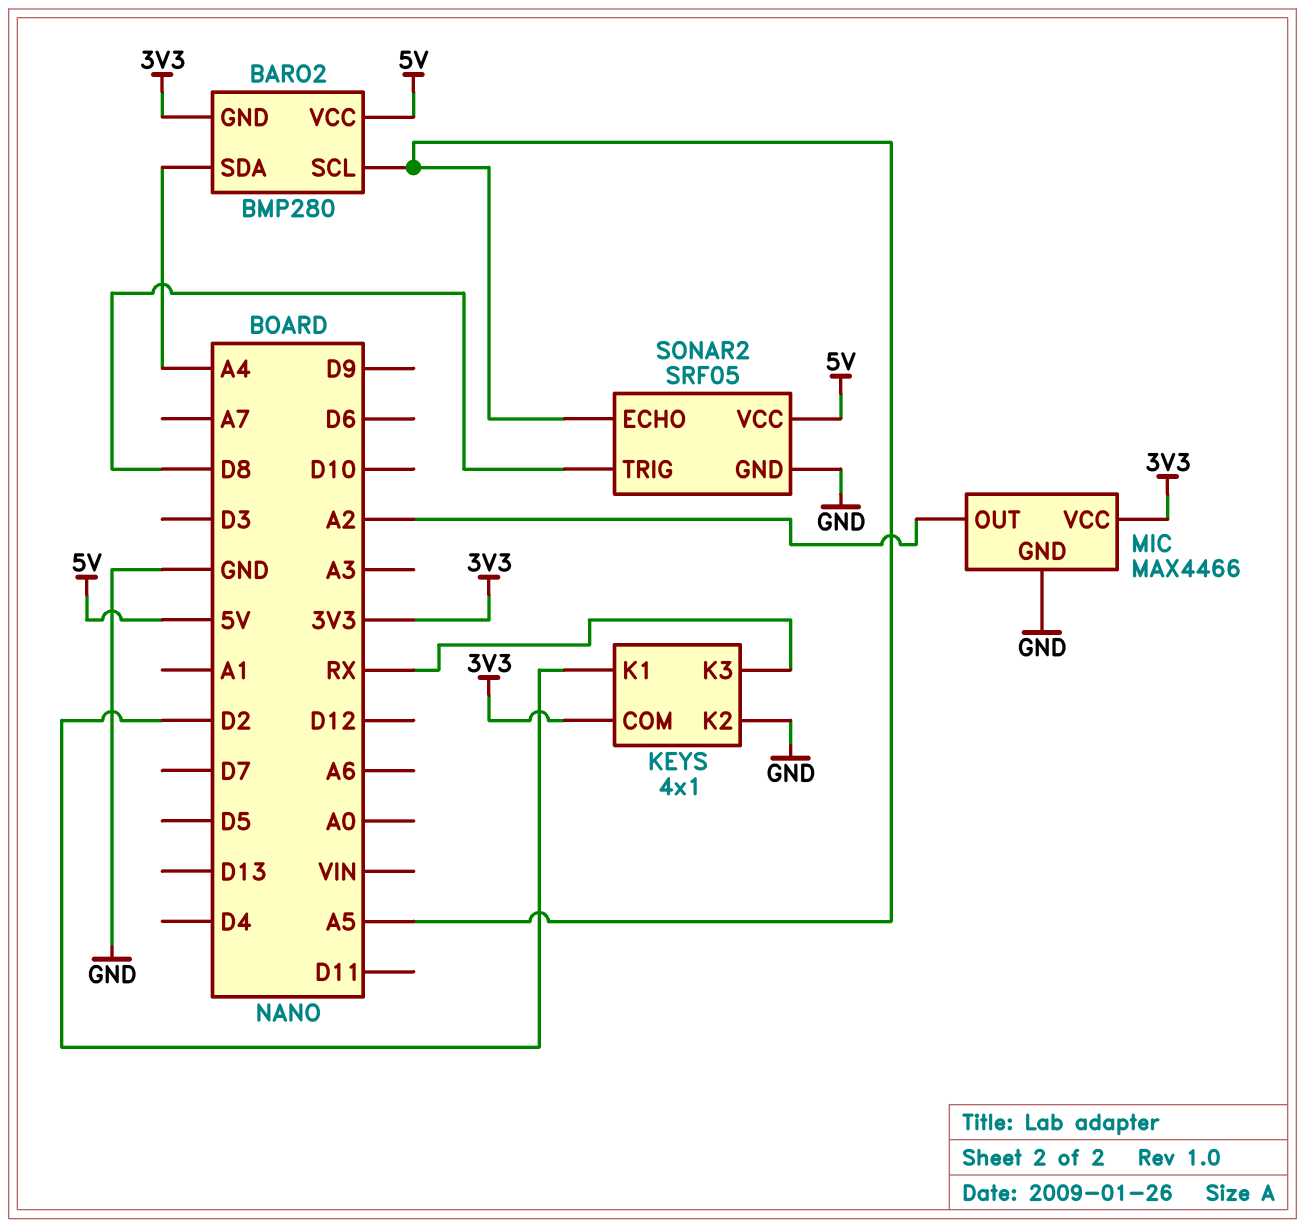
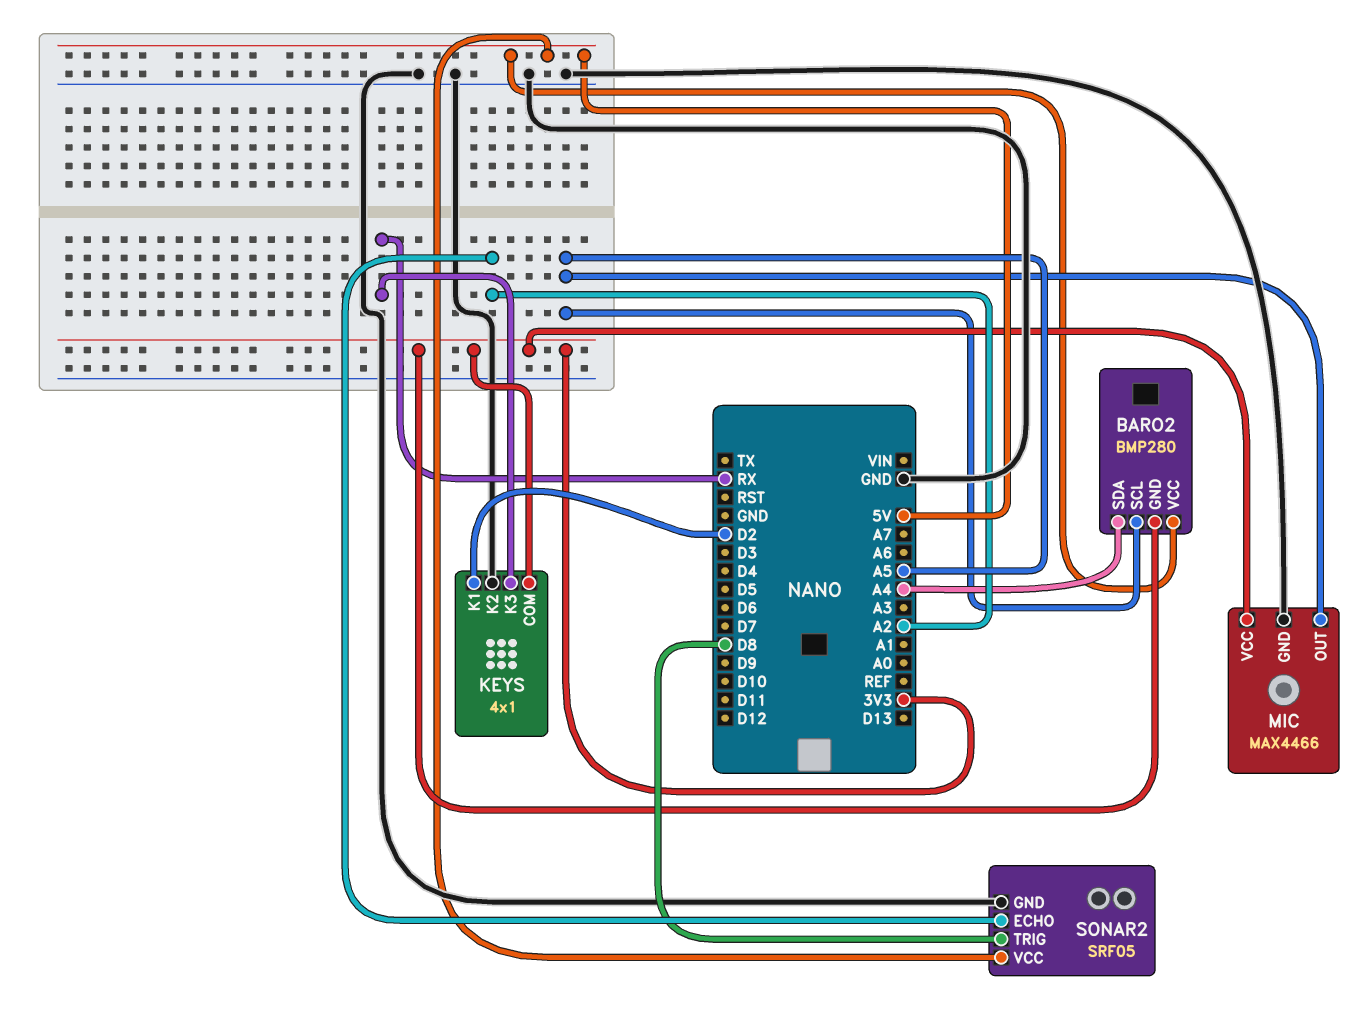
MIC pin OUT: A2 -> A5
SONAR2 pin ECHO: A5 -> A2

